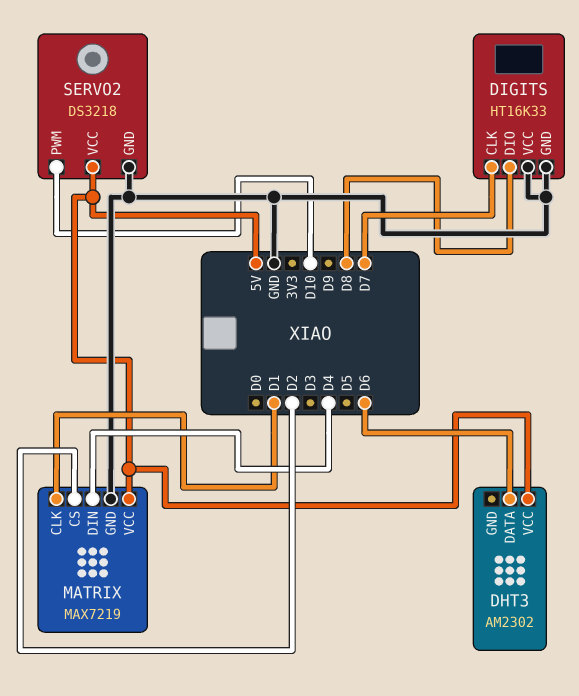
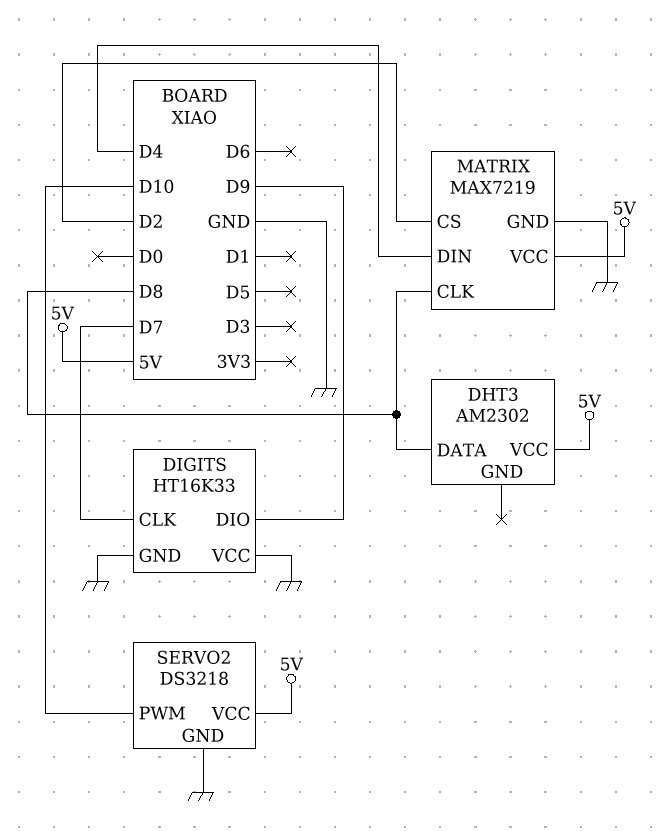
DHT3 pin DATA: D6 -> D8
DIGITS pin DIO: D8 -> D9
MATRIX pin CLK: D1 -> D8

